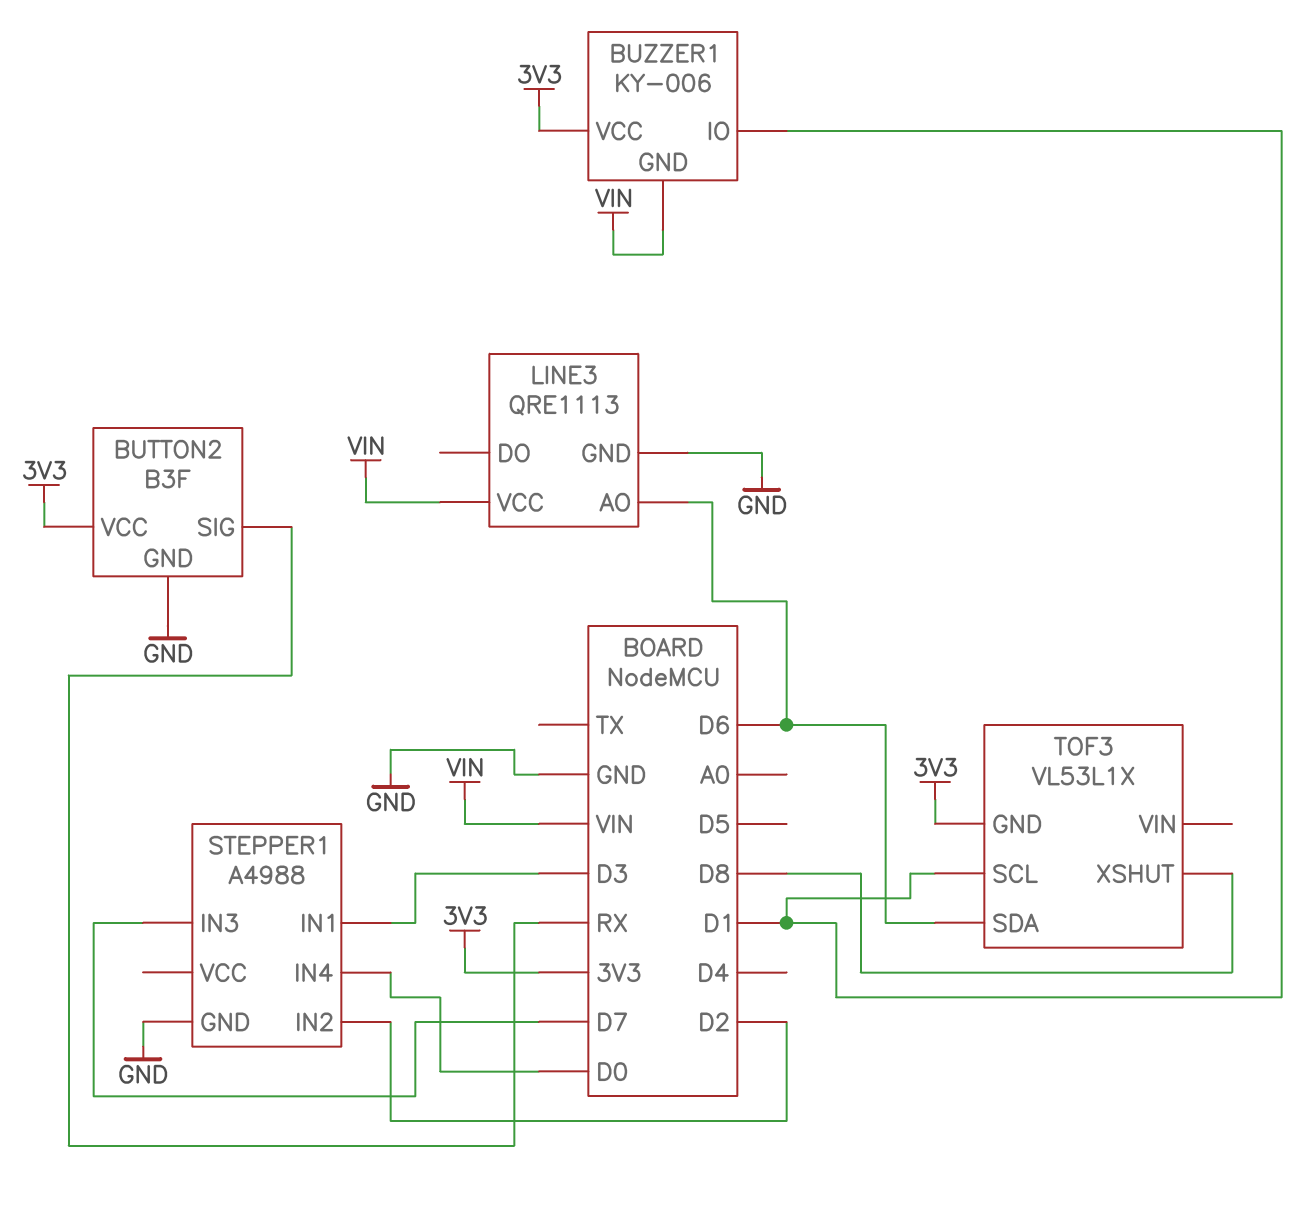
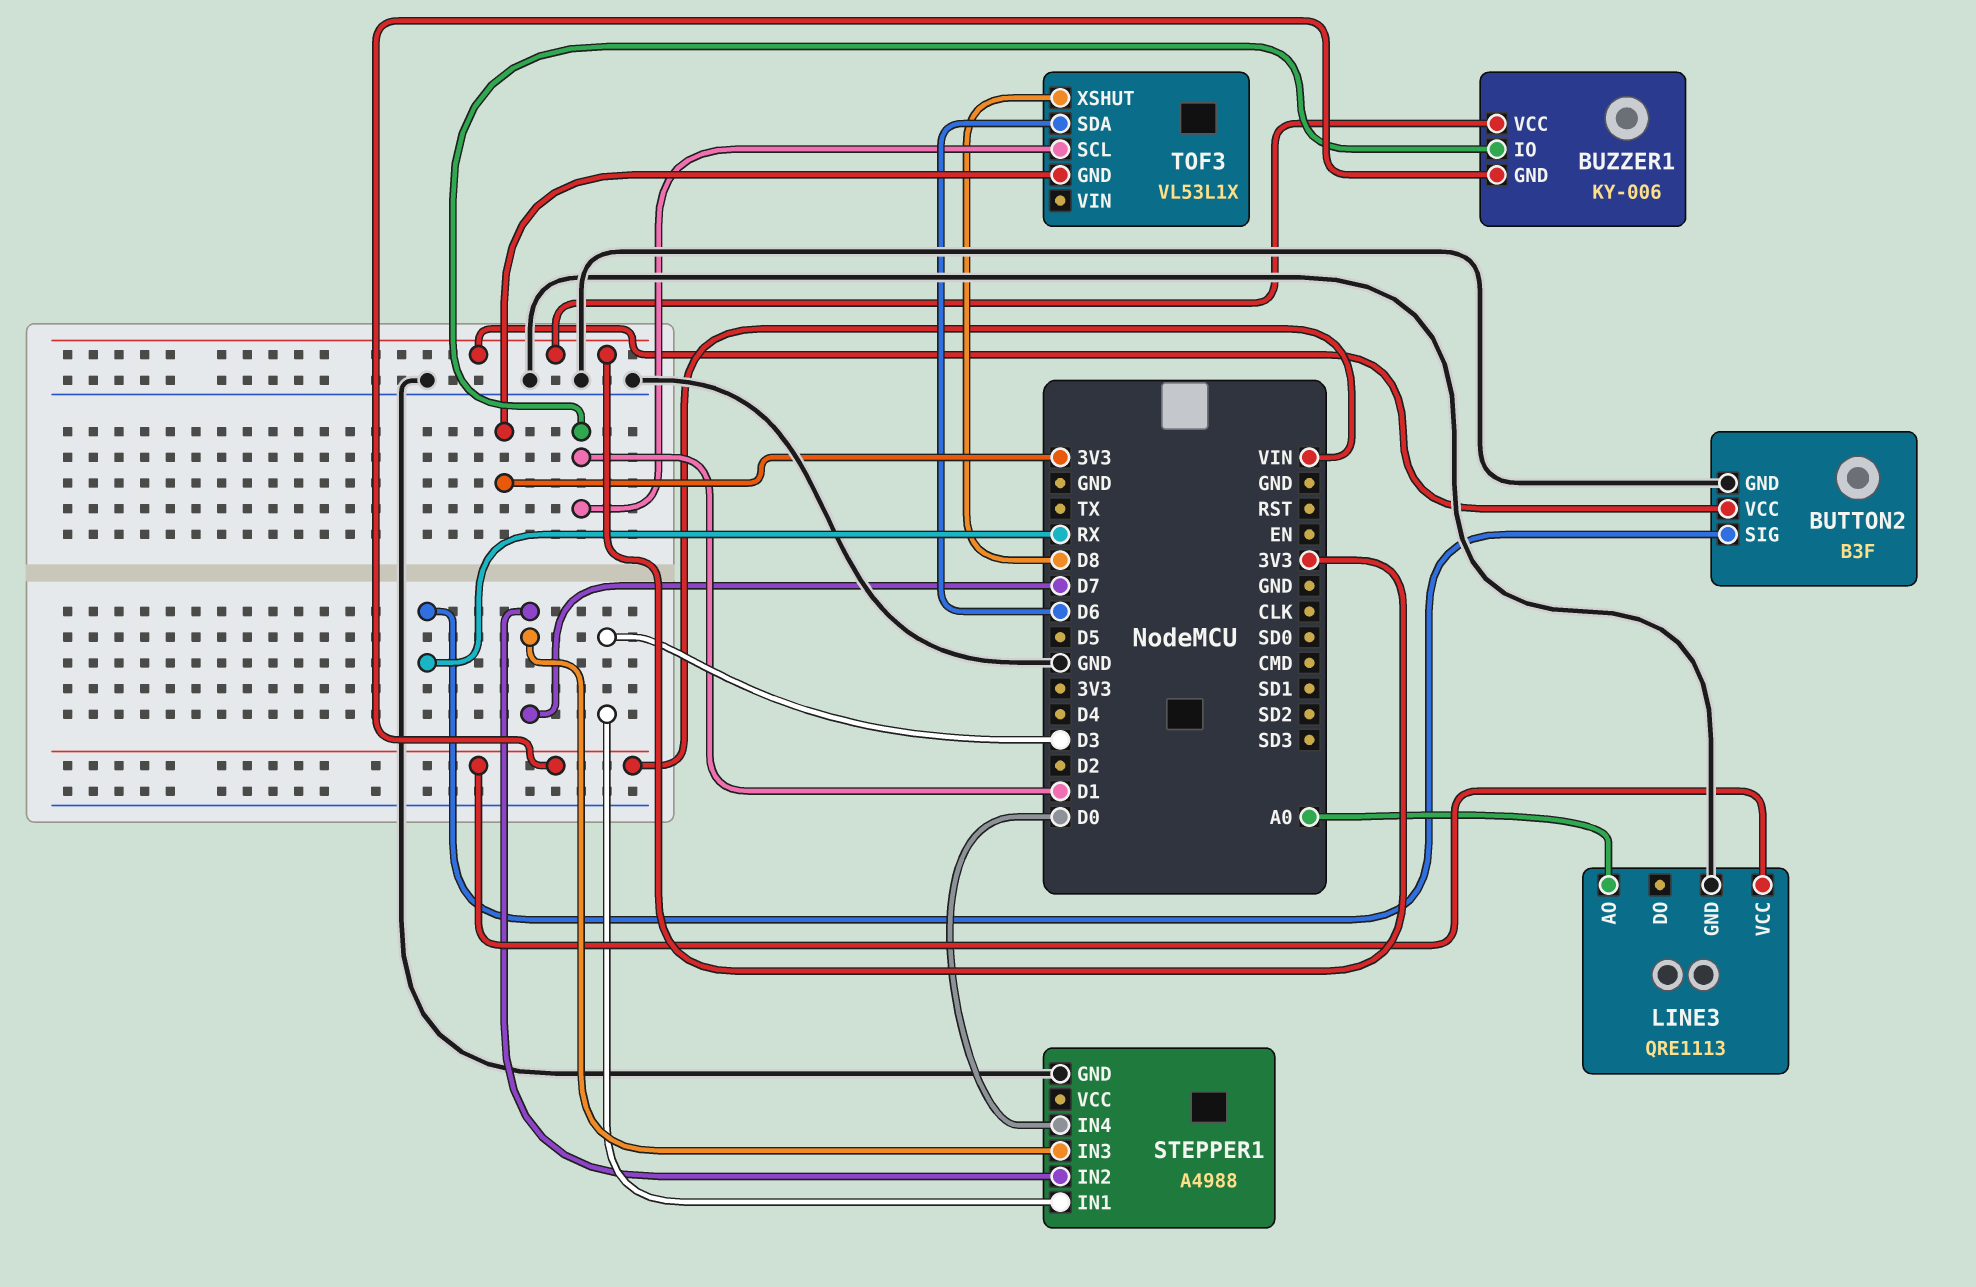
LINE3 pin AO: D6 -> A0
STEPPER1 pin IN2: D2 -> D7

